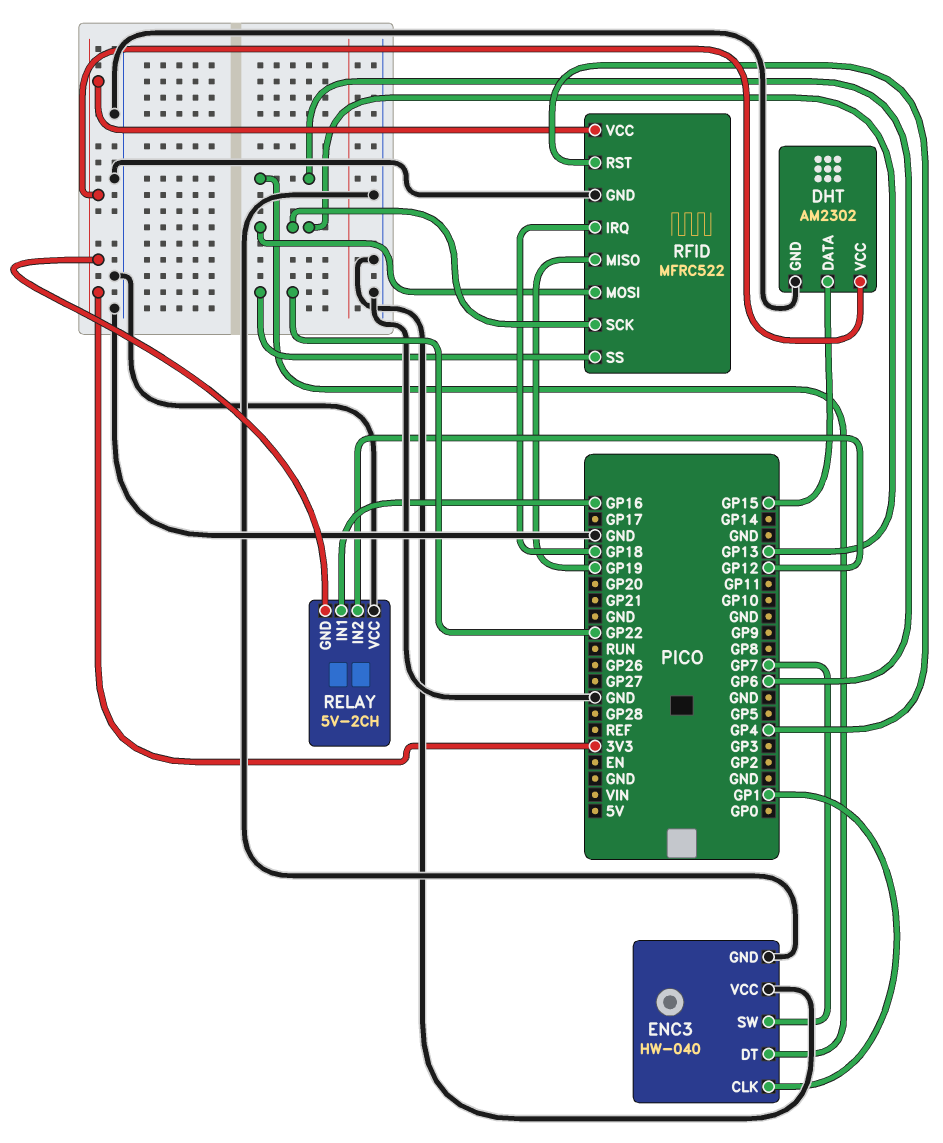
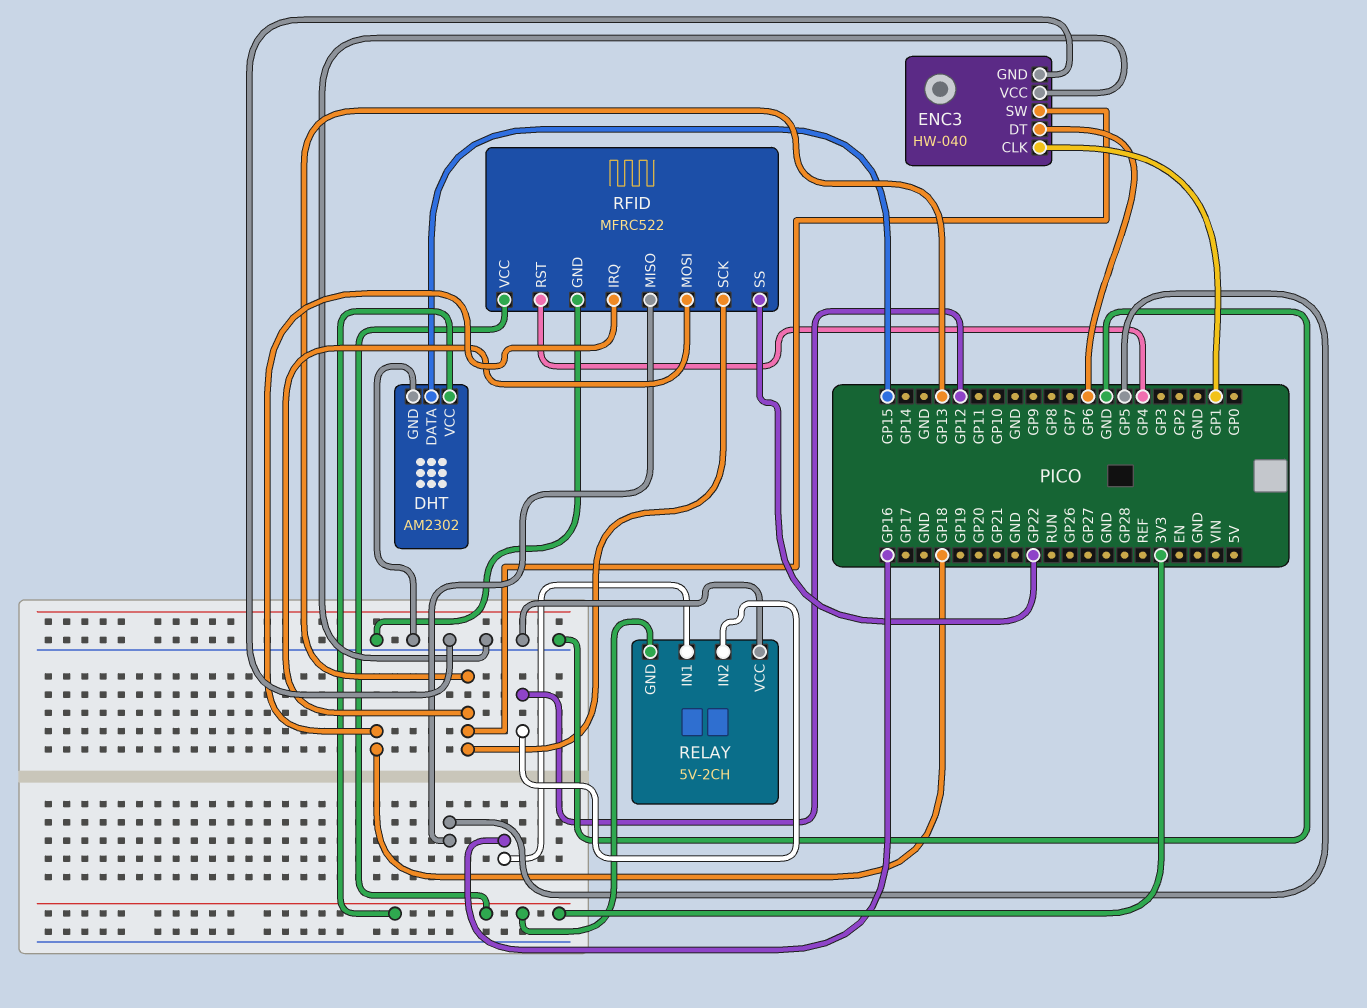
ENC3 pin SW: GP7 -> GP13
RFID pin MISO: GP19 -> GP5

